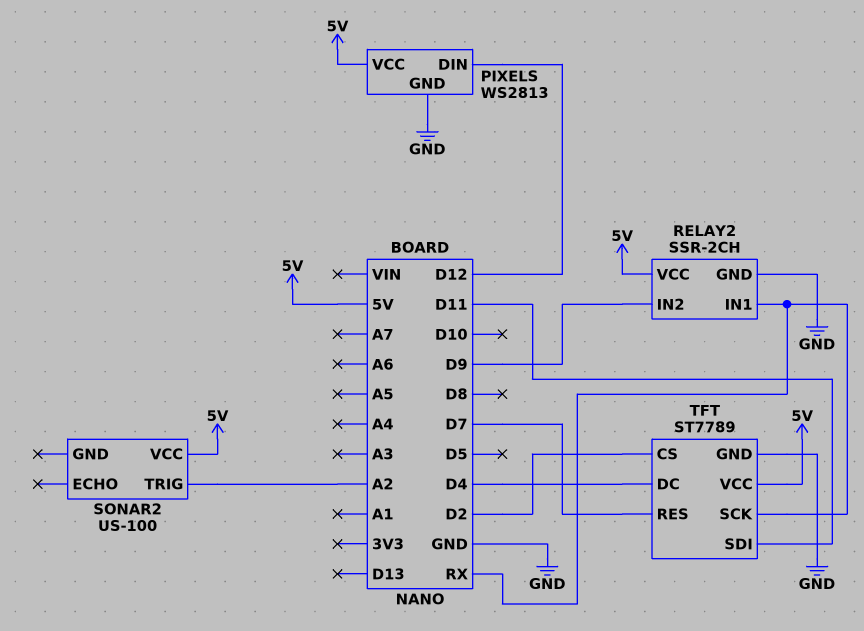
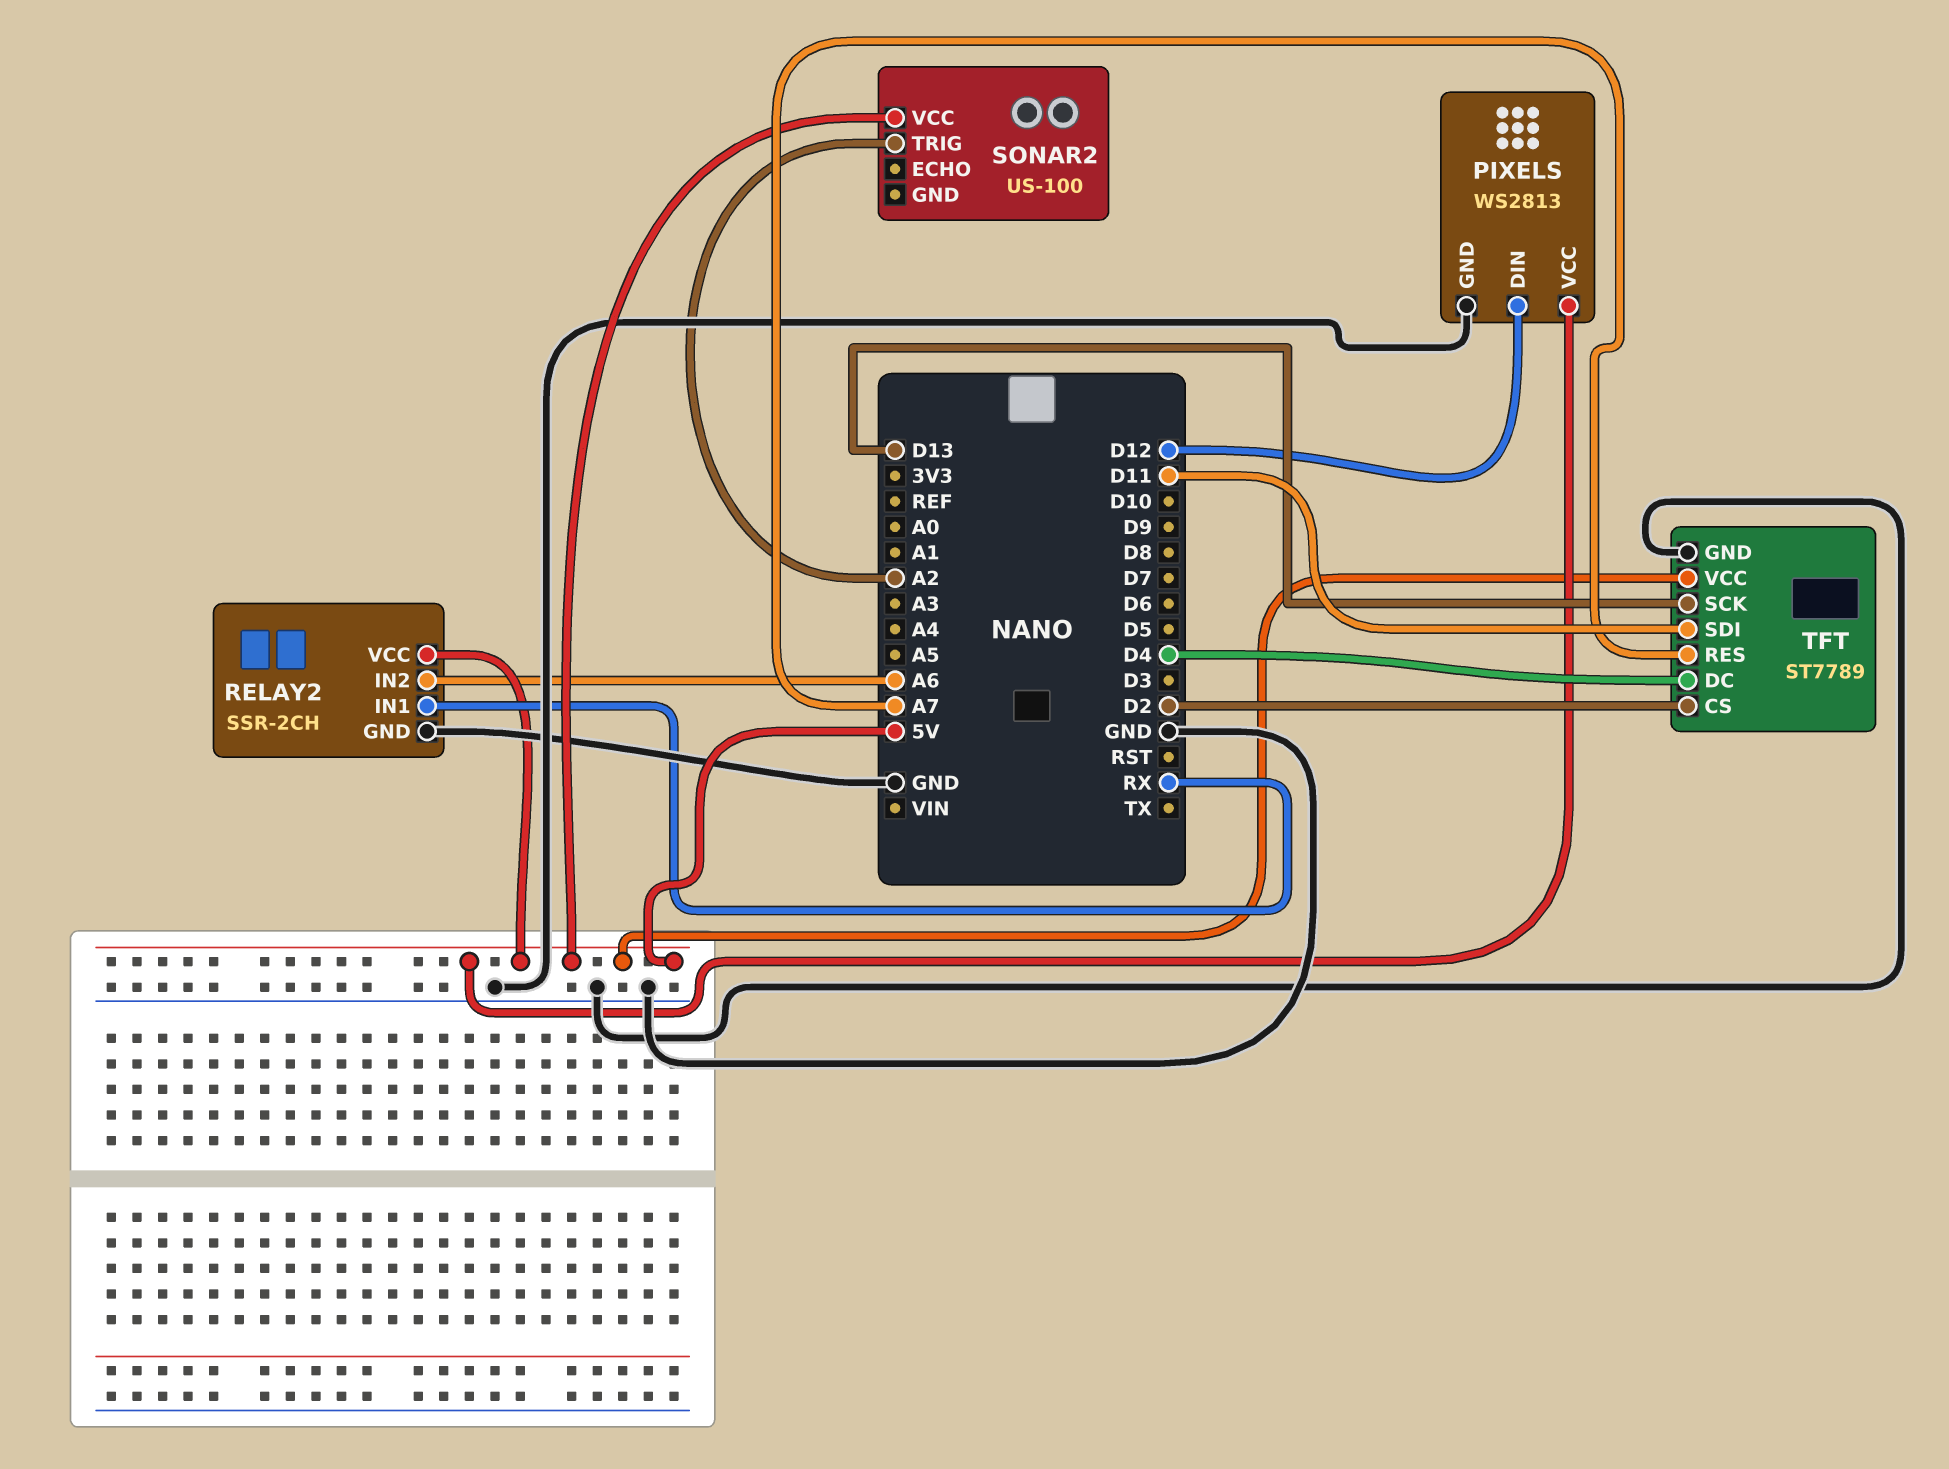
RELAY2 pin IN2: D9 -> A6
TFT pin RES: D7 -> A7
TFT pin SCK: RX -> D13

